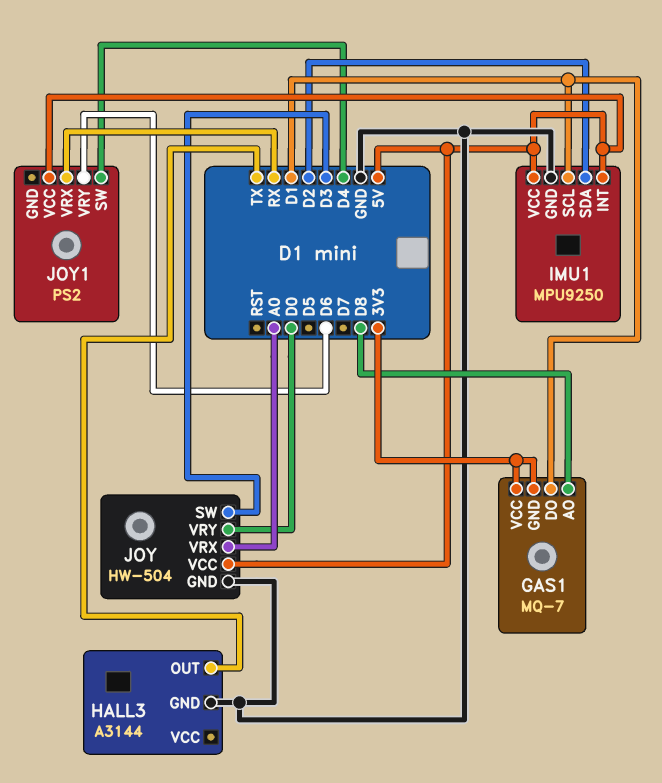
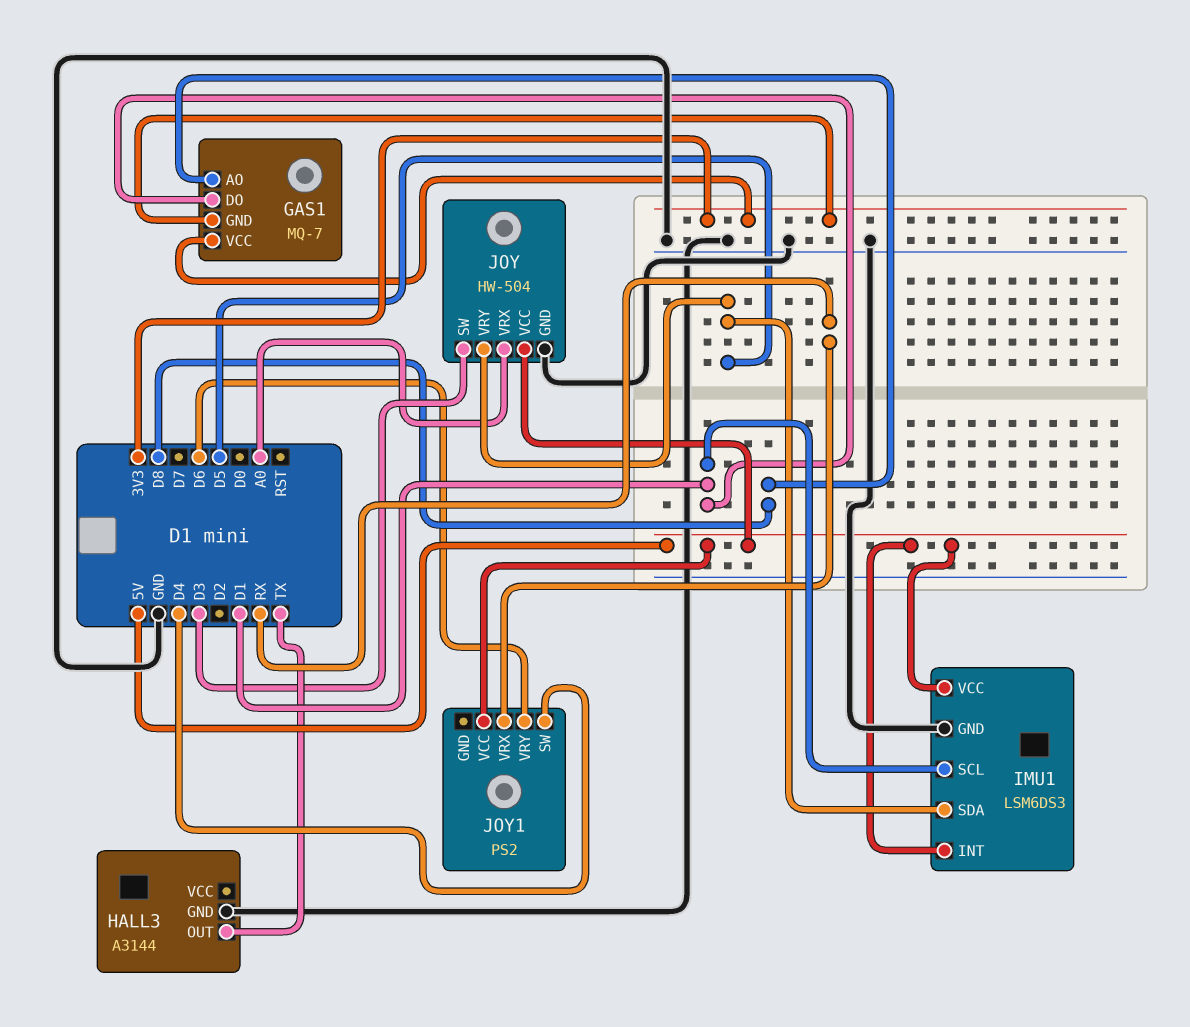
IMU1: MPU9250 -> LSM6DS3
IMU1 pin SDA: D2 -> D5
JOY pin VRY: D0 -> D5

